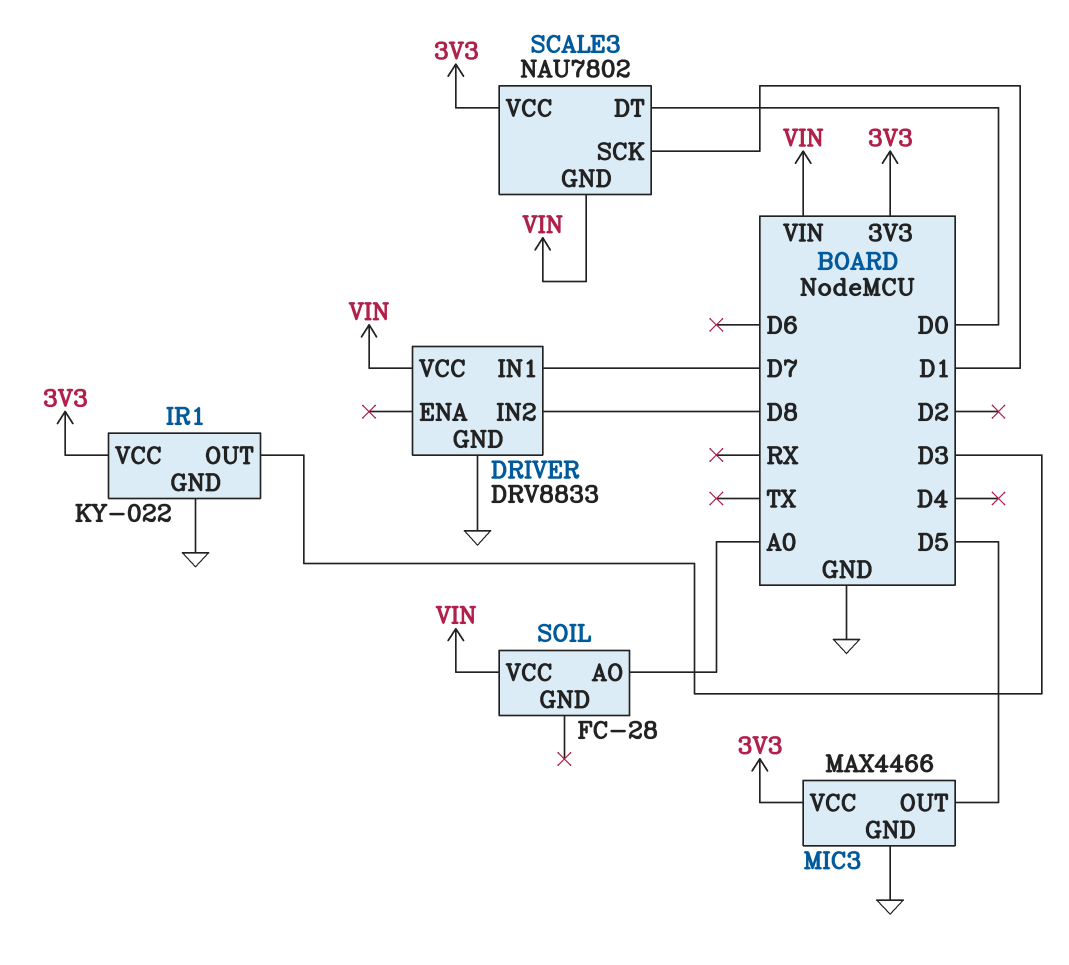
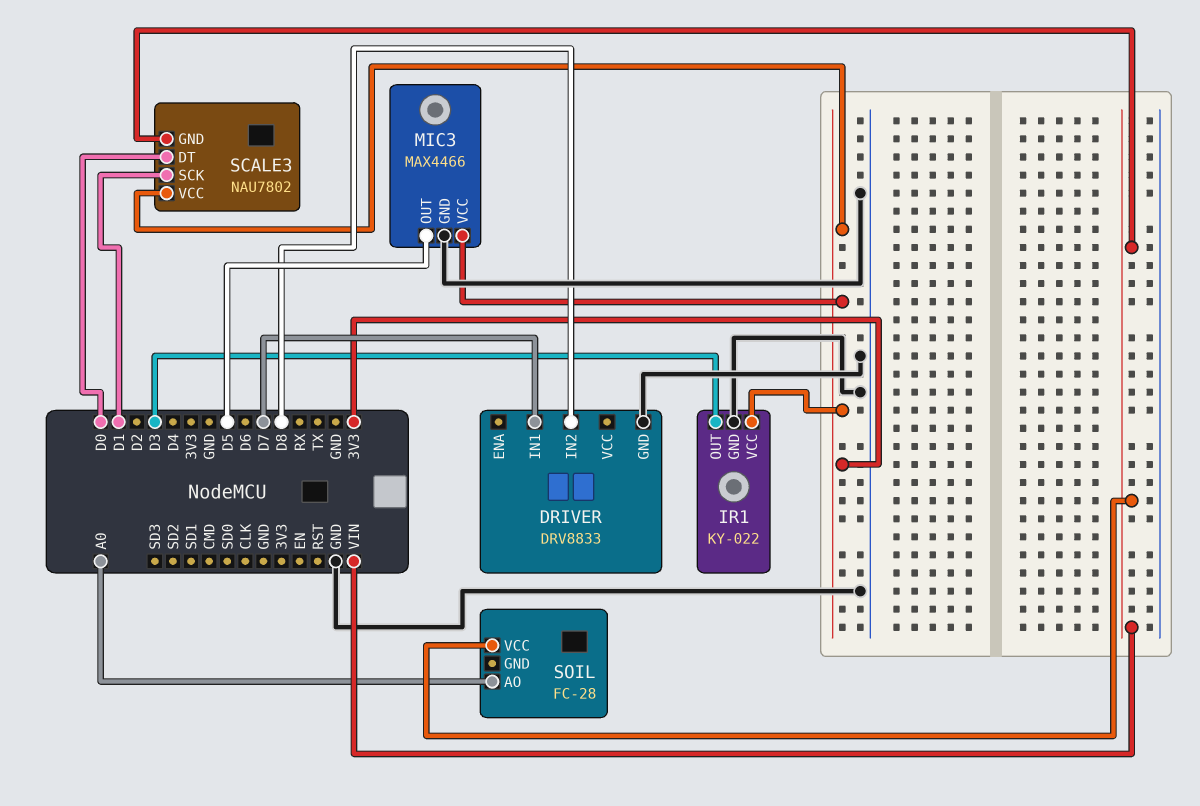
DRIVER pin VCC: VIN -> none

